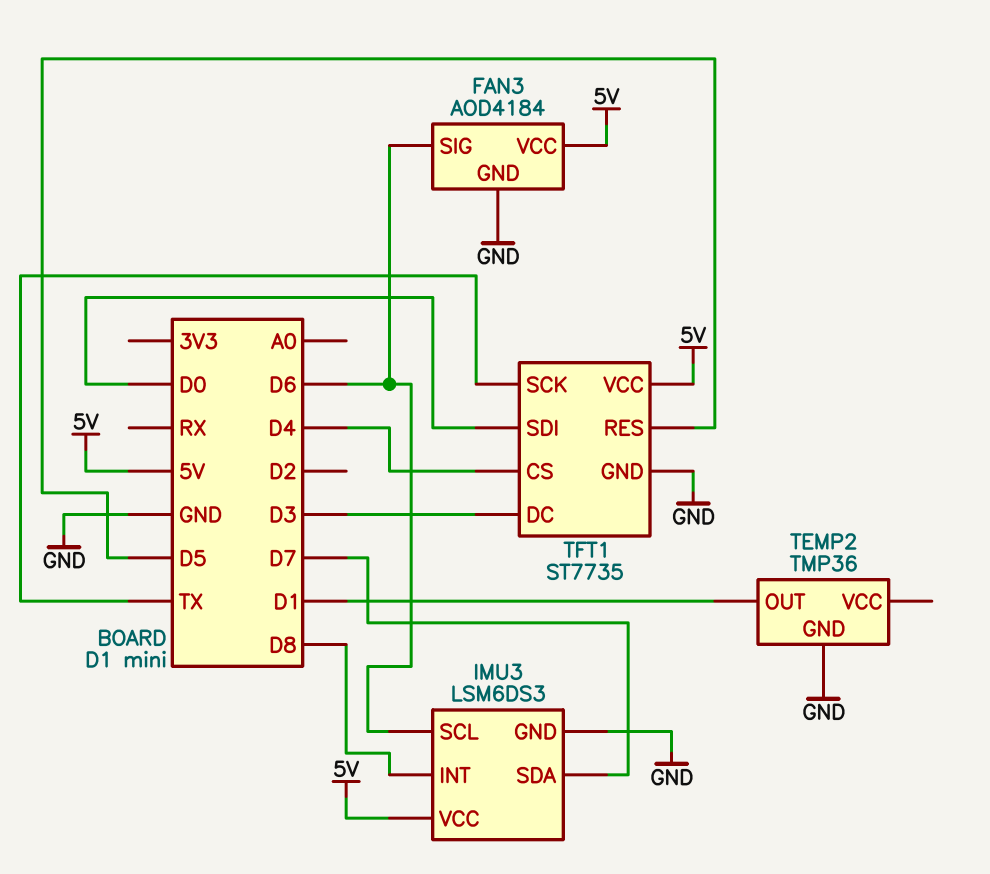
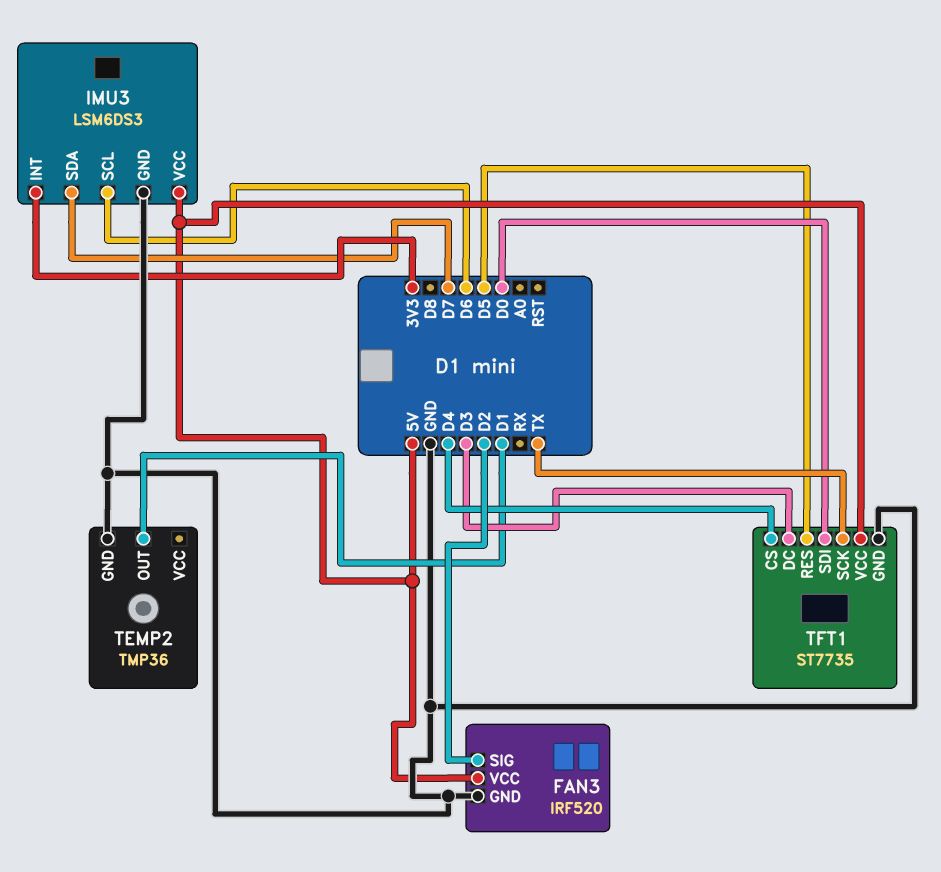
FAN3: AOD4184 -> IRF520
FAN3 pin SIG: D6 -> D2
IMU3 pin INT: D8 -> 3V3

